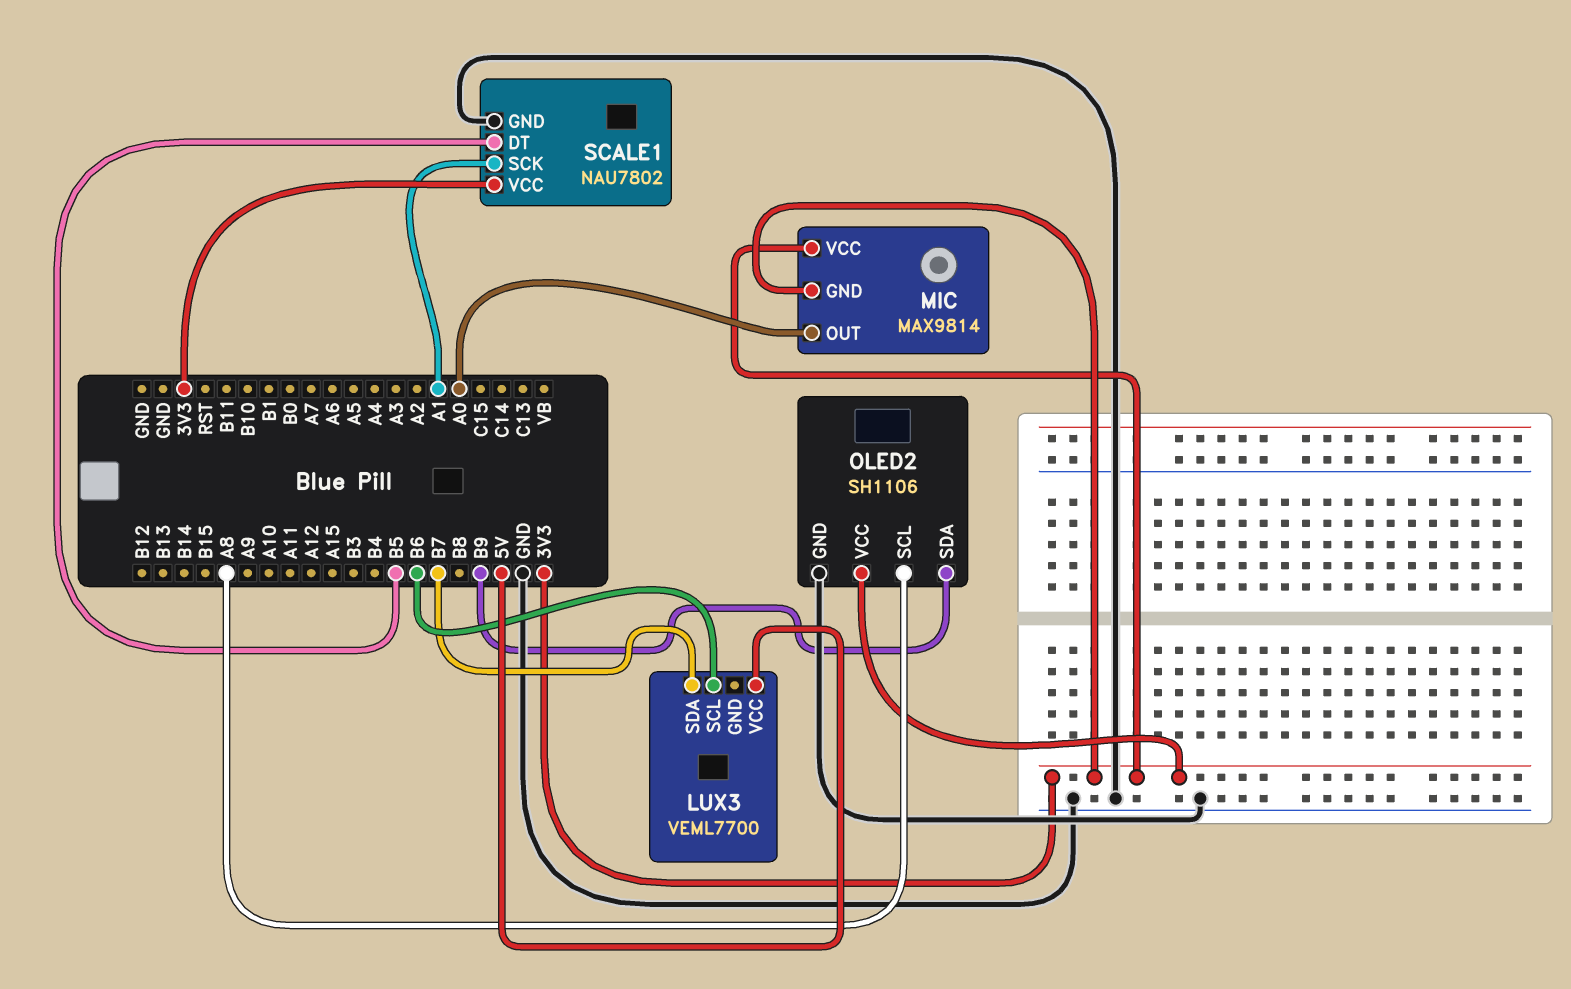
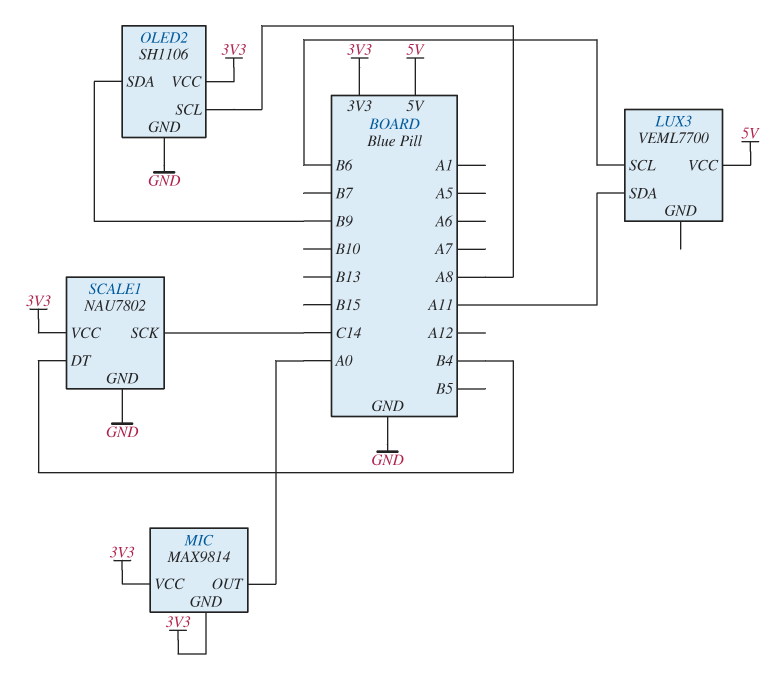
LUX3 pin SDA: B7 -> A11
SCALE1 pin DT: B5 -> B4
SCALE1 pin SCK: A1 -> C14

